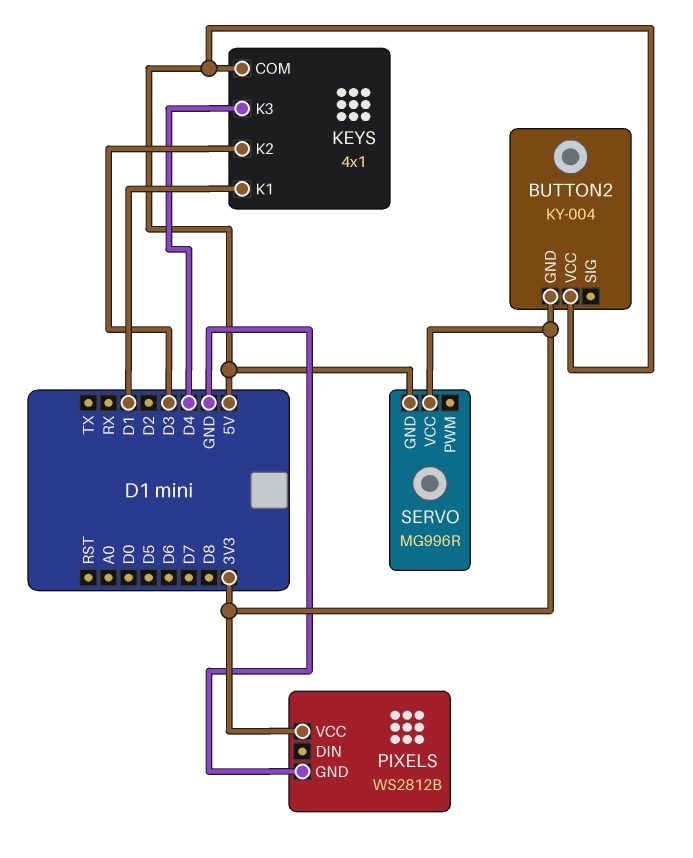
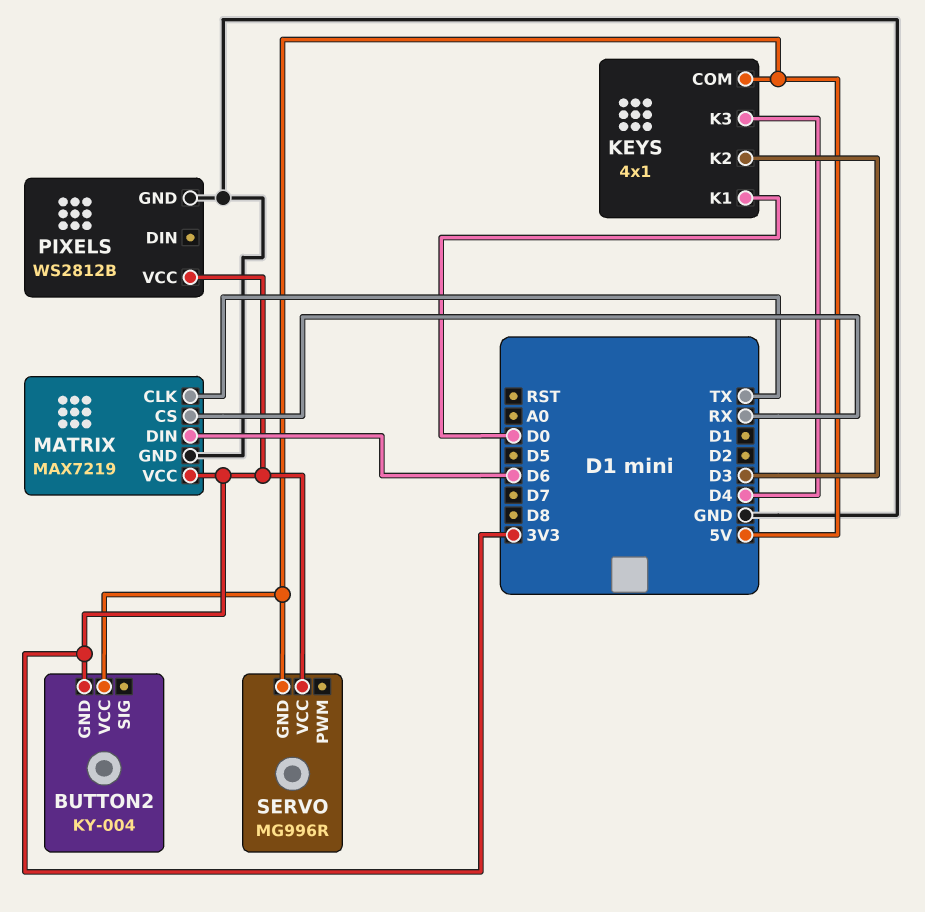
KEYS pin K1: D1 -> D0
MATRIX: none -> MAX7219
MATRIX pin CLK: none -> TX
MATRIX pin CS: none -> RX
MATRIX pin DIN: none -> D6
MATRIX pin GND: none -> GND
MATRIX pin VCC: none -> 3V3

